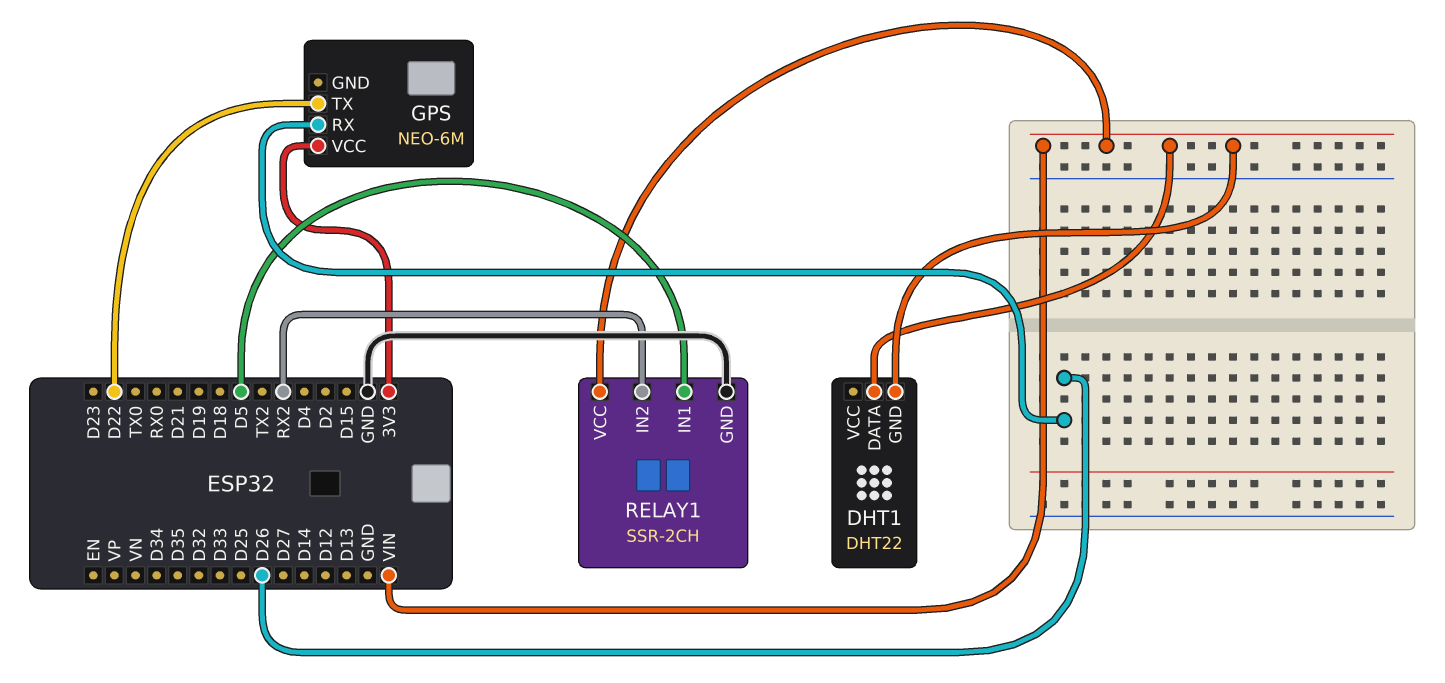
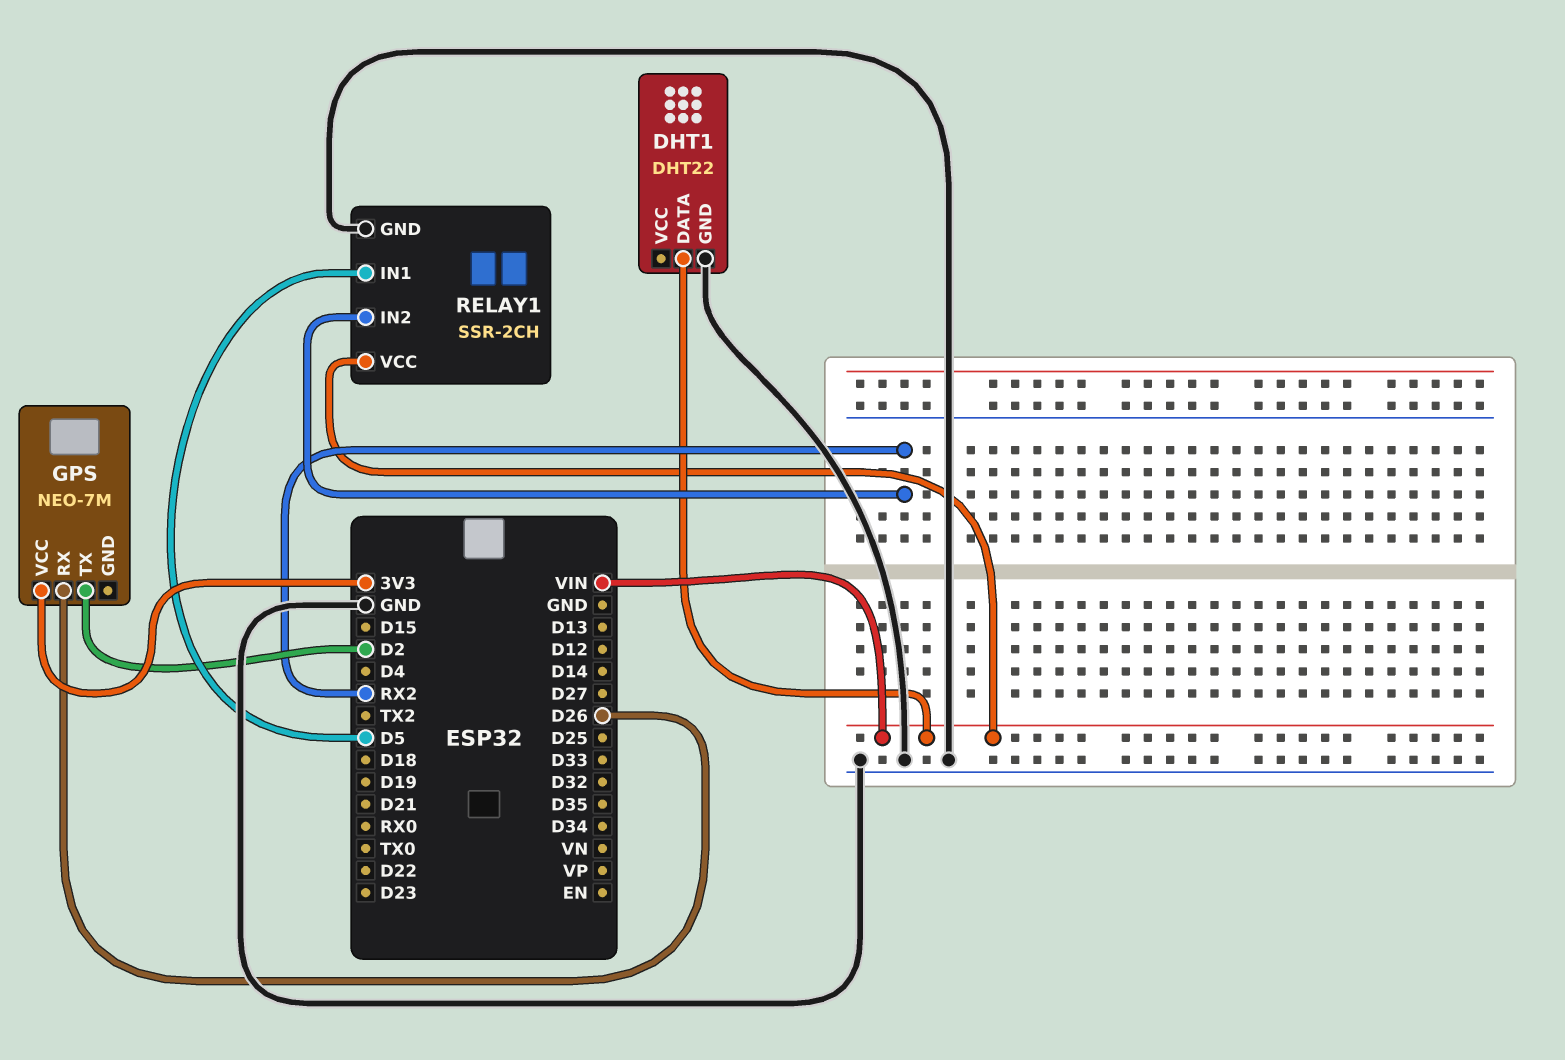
DHT1 pin GND: VIN -> GND
GPS: NEO-6M -> NEO-7M
GPS pin TX: D22 -> D2

